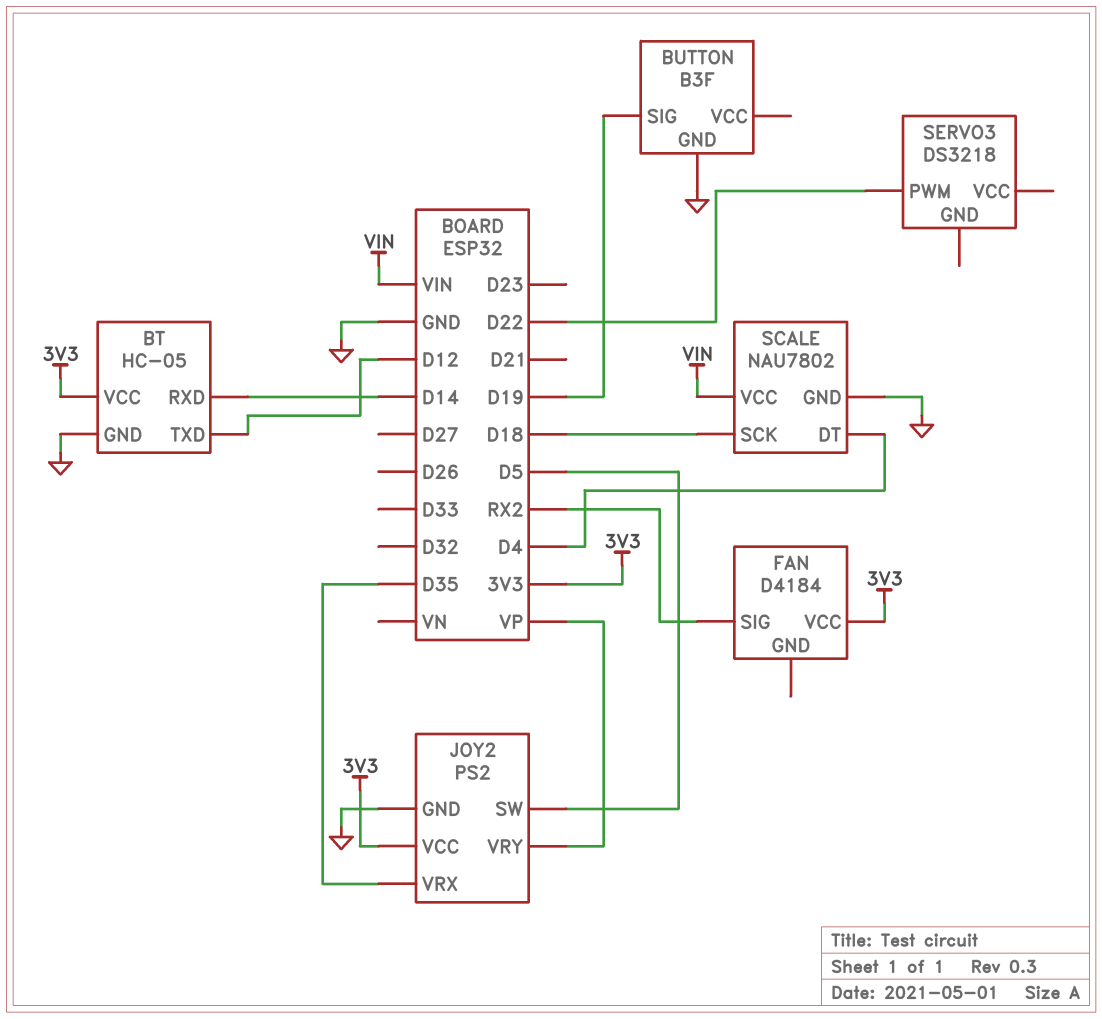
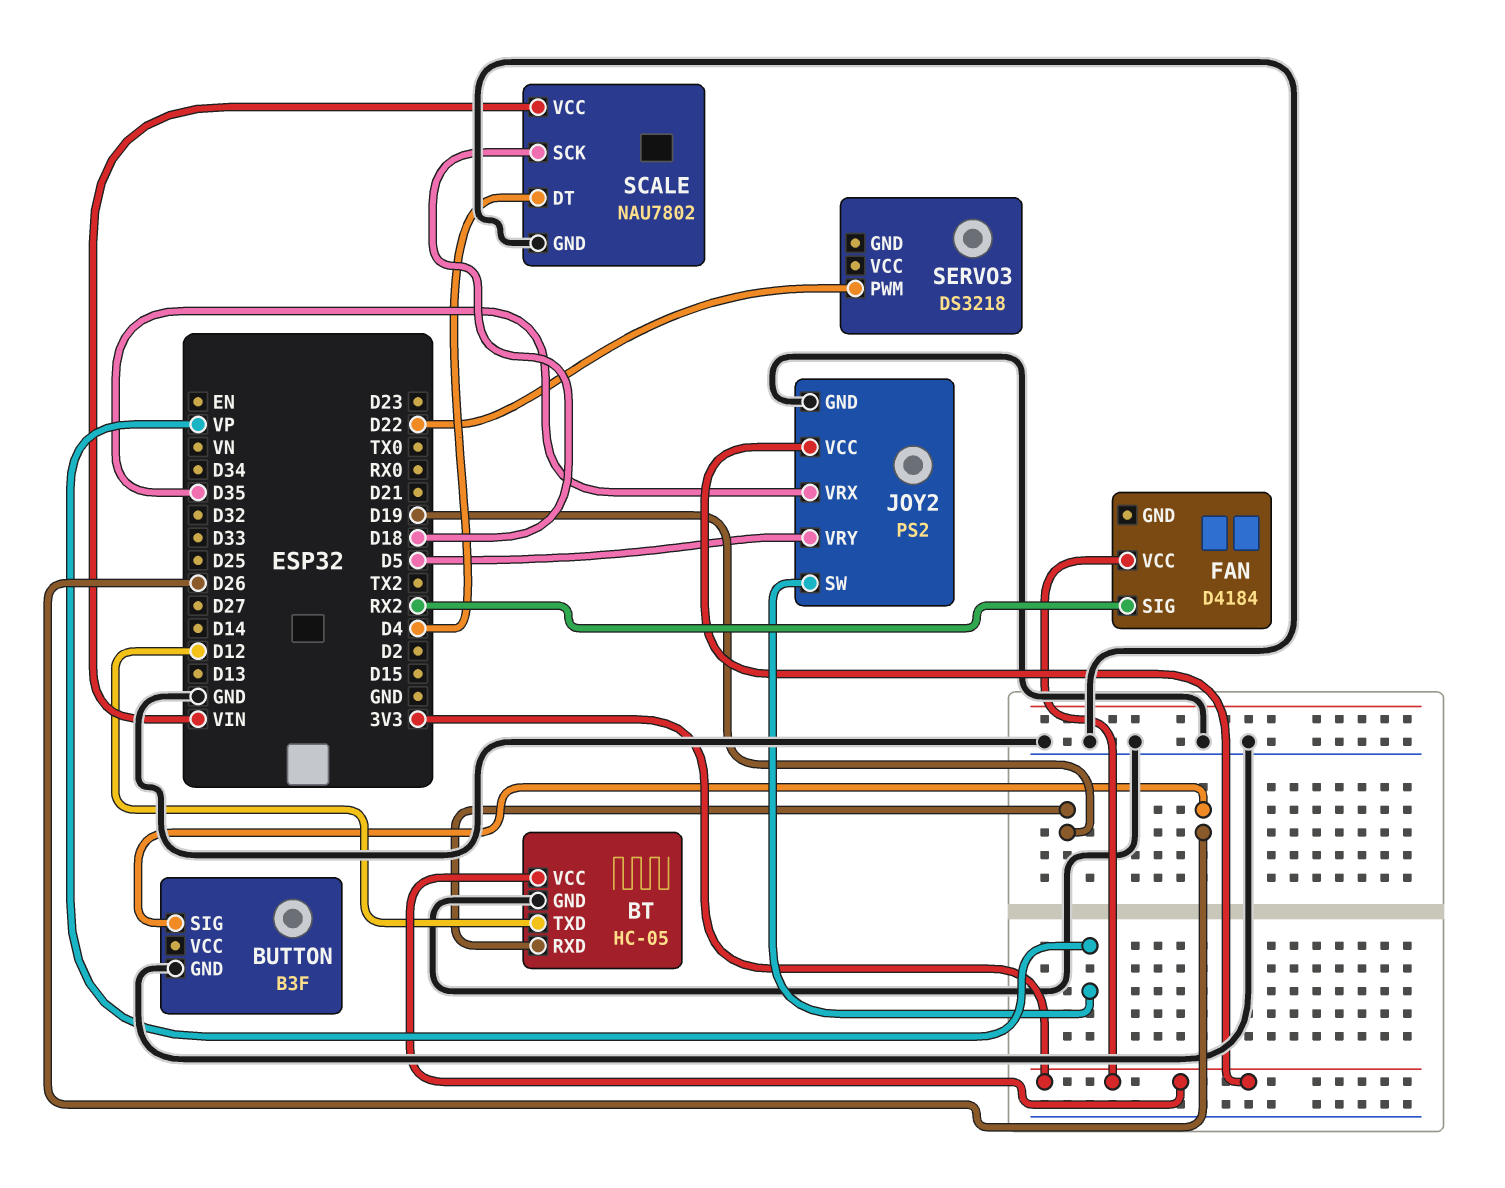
BT pin RXD: D14 -> D19
BUTTON pin SIG: D19 -> D26
JOY2 pin SW: D5 -> VP
JOY2 pin VRY: VP -> D5

